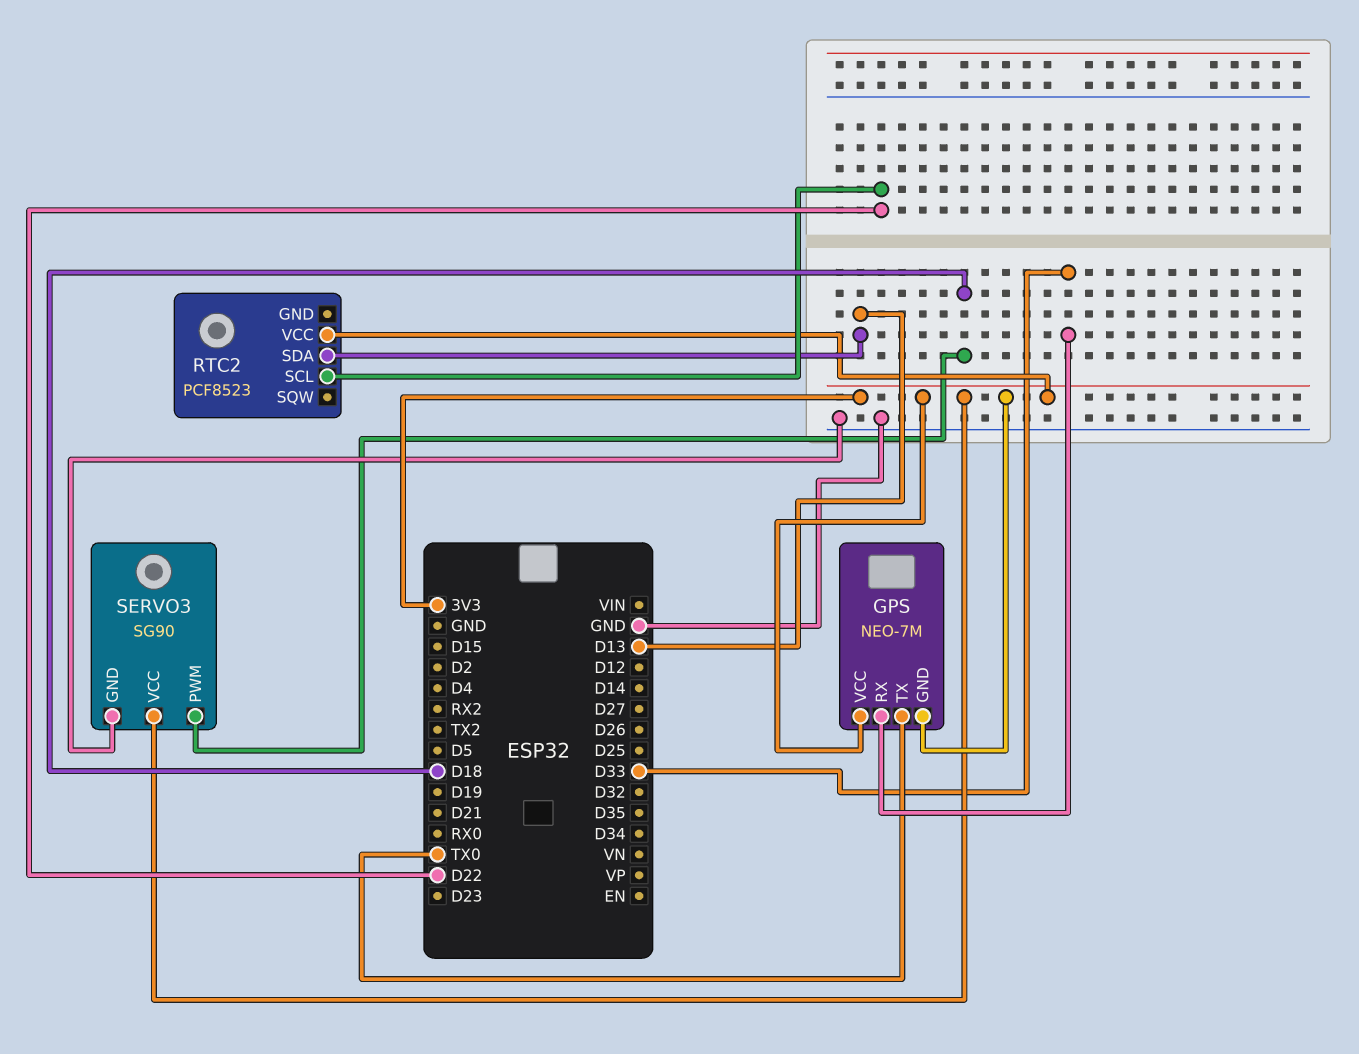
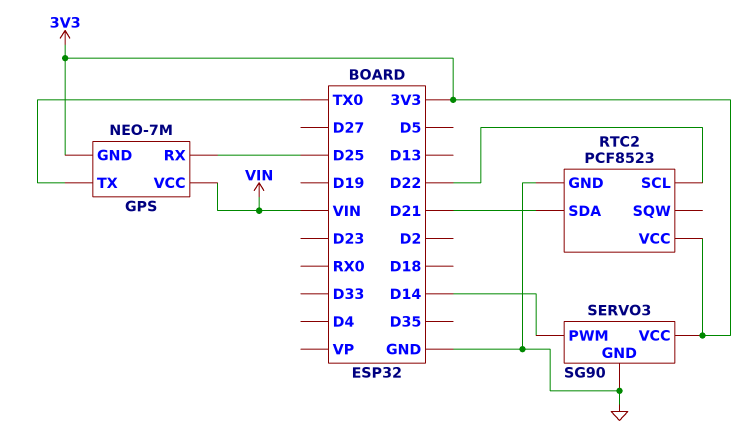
GPS pin RX: D33 -> D25
GPS pin VCC: 3V3 -> VIN
RTC2 pin GND: none -> GND
RTC2 pin SDA: D13 -> D21
SERVO3 pin PWM: D18 -> D14

